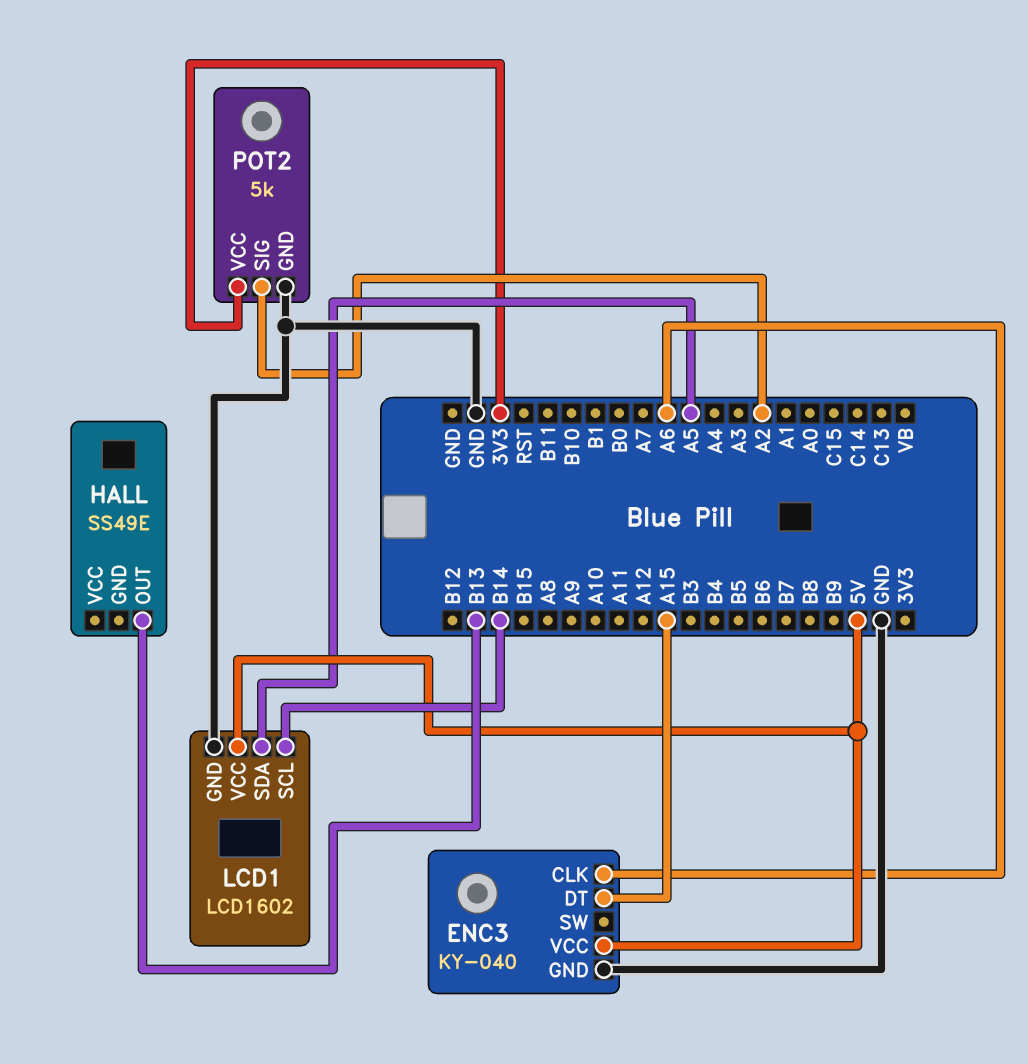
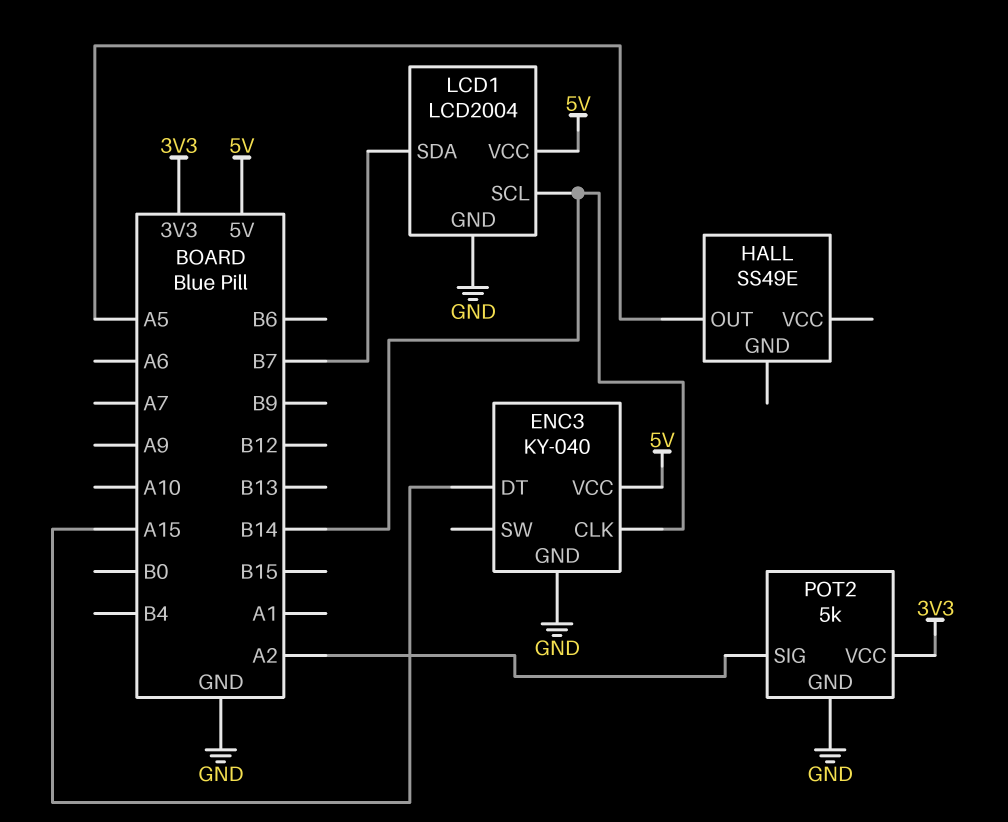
ENC3 pin CLK: A6 -> B14
HALL pin OUT: B13 -> A5
LCD1: LCD1602 -> LCD2004
LCD1 pin SDA: A5 -> B7

